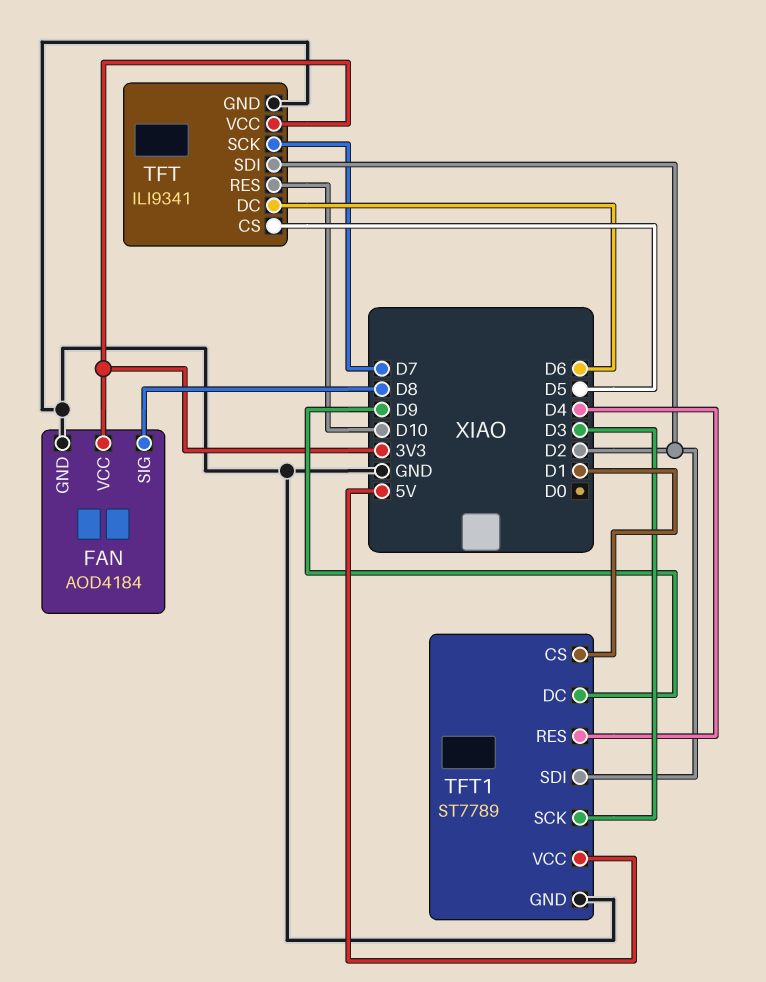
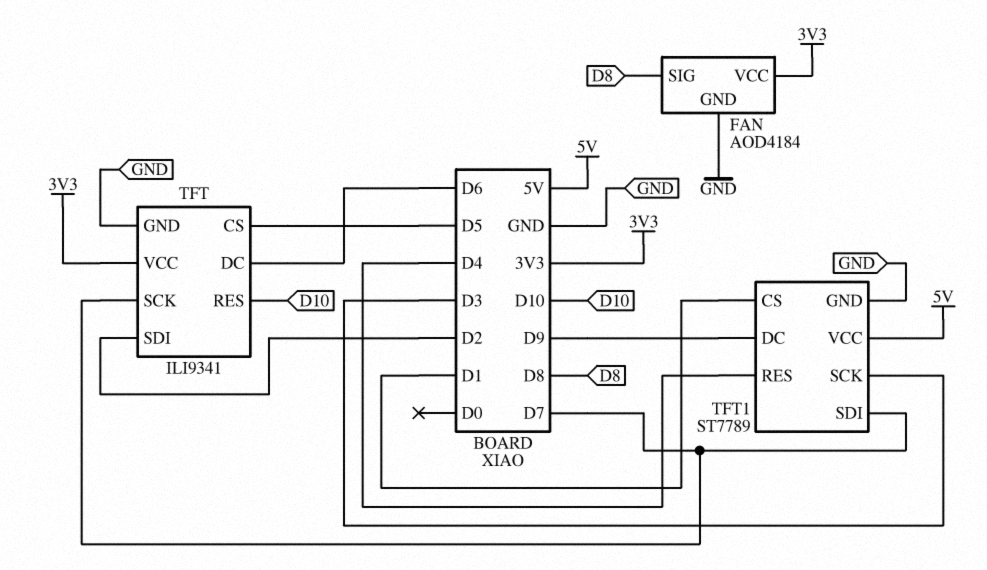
TFT1 pin SDI: D2 -> D7

